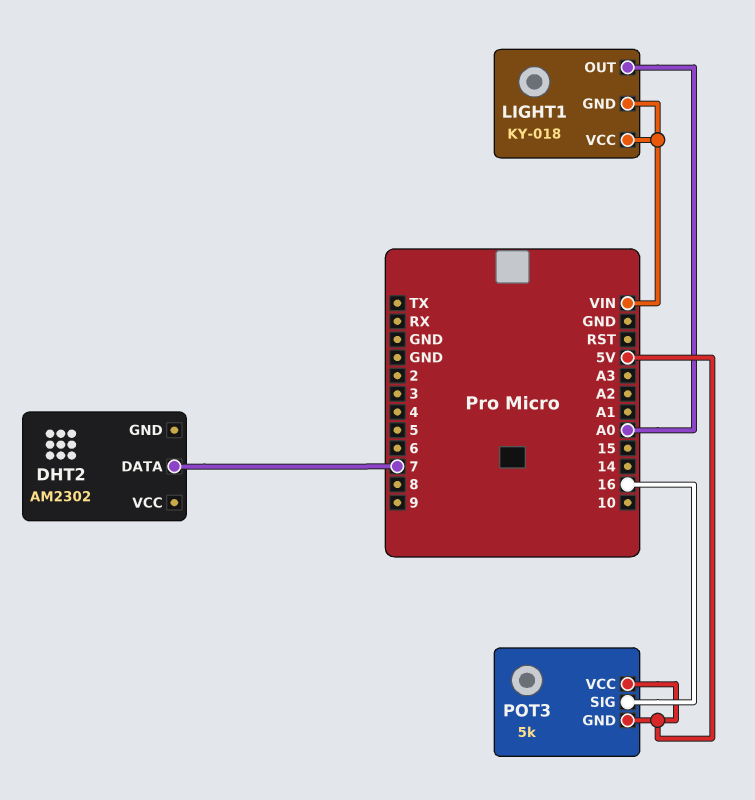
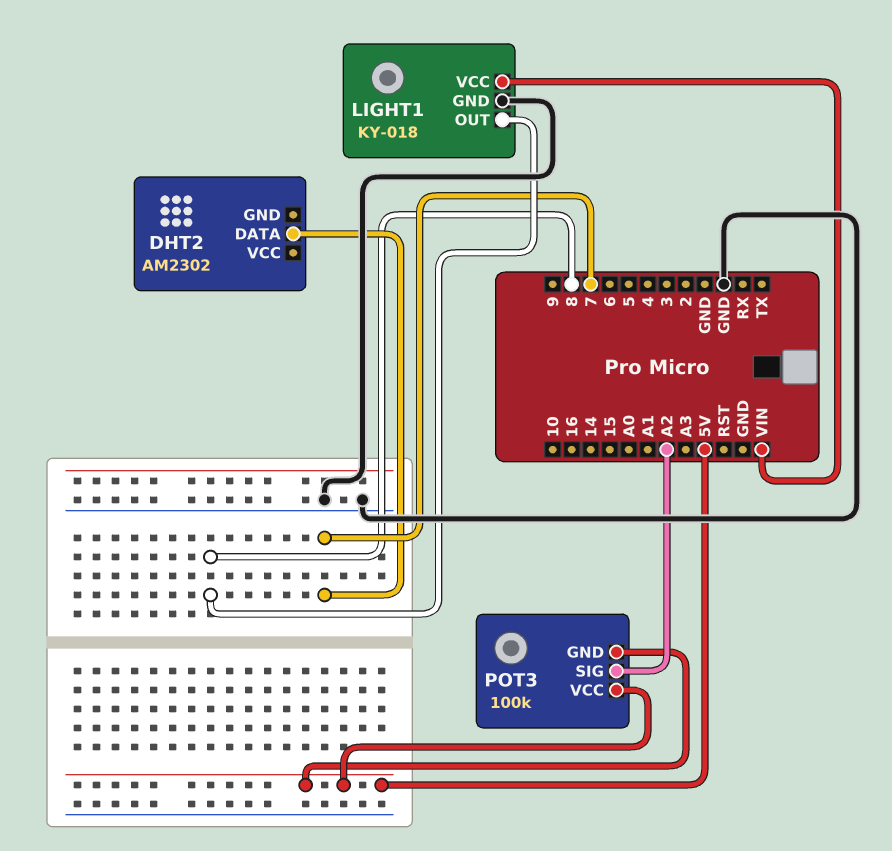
LIGHT1 pin GND: VIN -> GND
LIGHT1 pin OUT: A0 -> 8
POT3: 5k -> 100k
POT3 pin SIG: 16 -> A2

